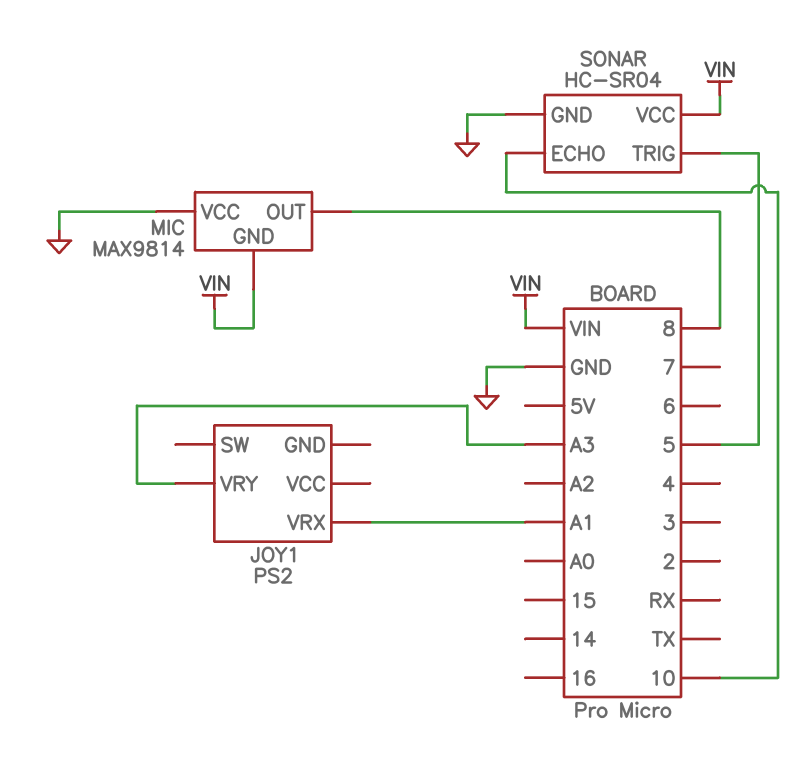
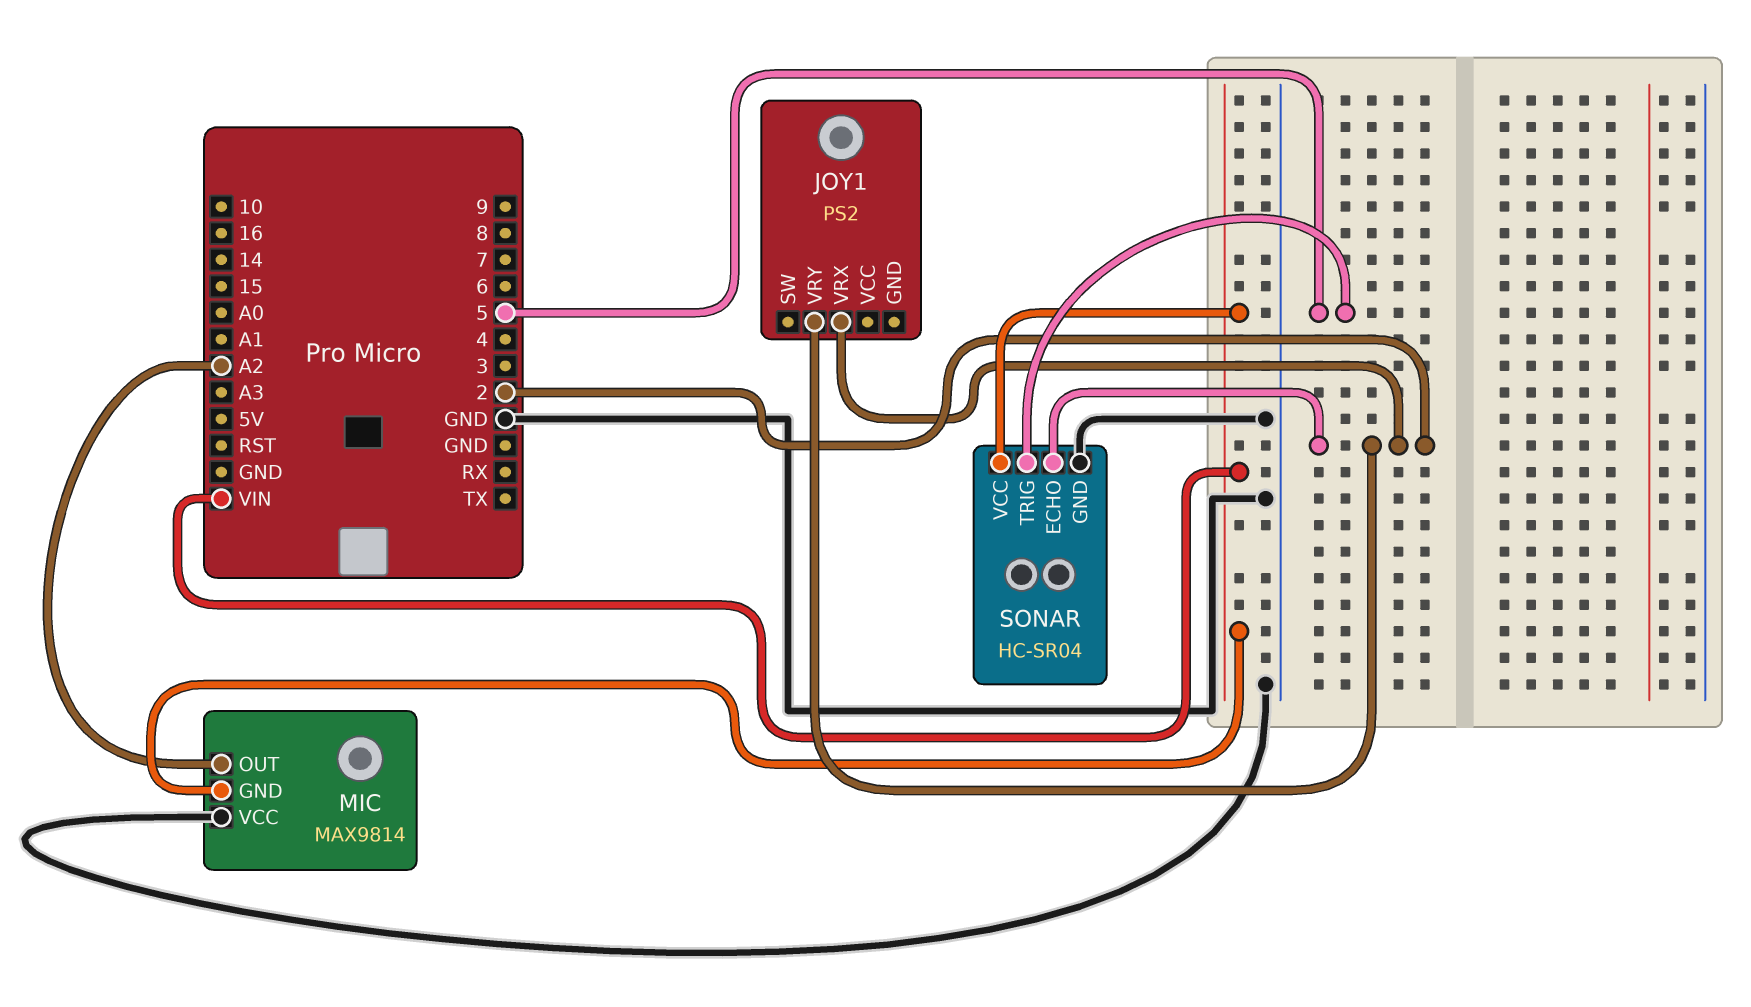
JOY1 pin VRX: A1 -> 2
JOY1 pin VRY: A3 -> 2
MIC pin OUT: 8 -> A2
SONAR pin ECHO: 10 -> 2

